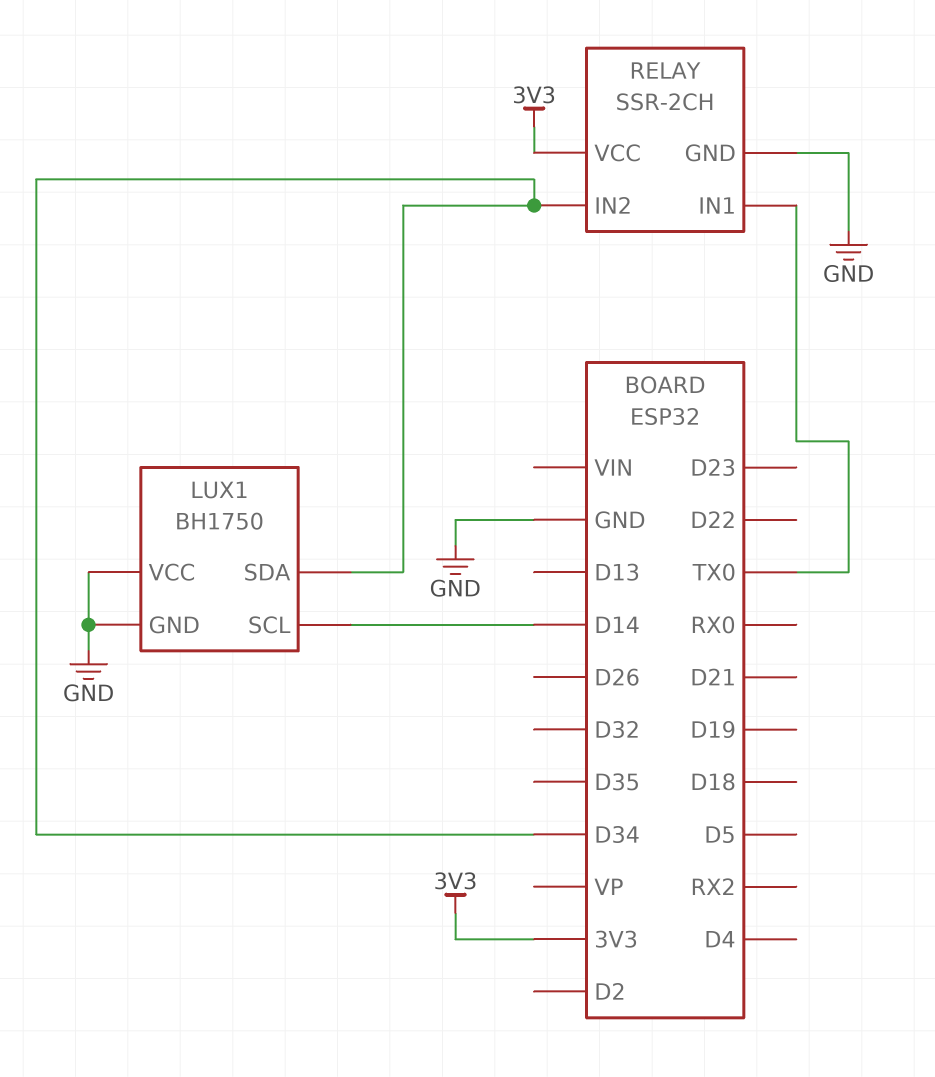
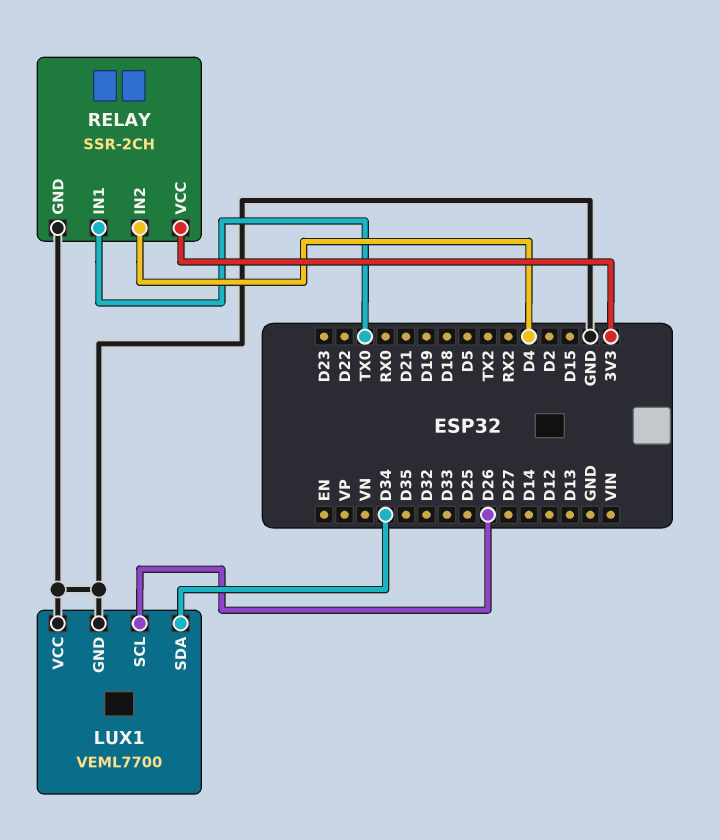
LUX1: BH1750 -> VEML7700
LUX1 pin SCL: D14 -> D26
RELAY pin IN2: D34 -> D4

